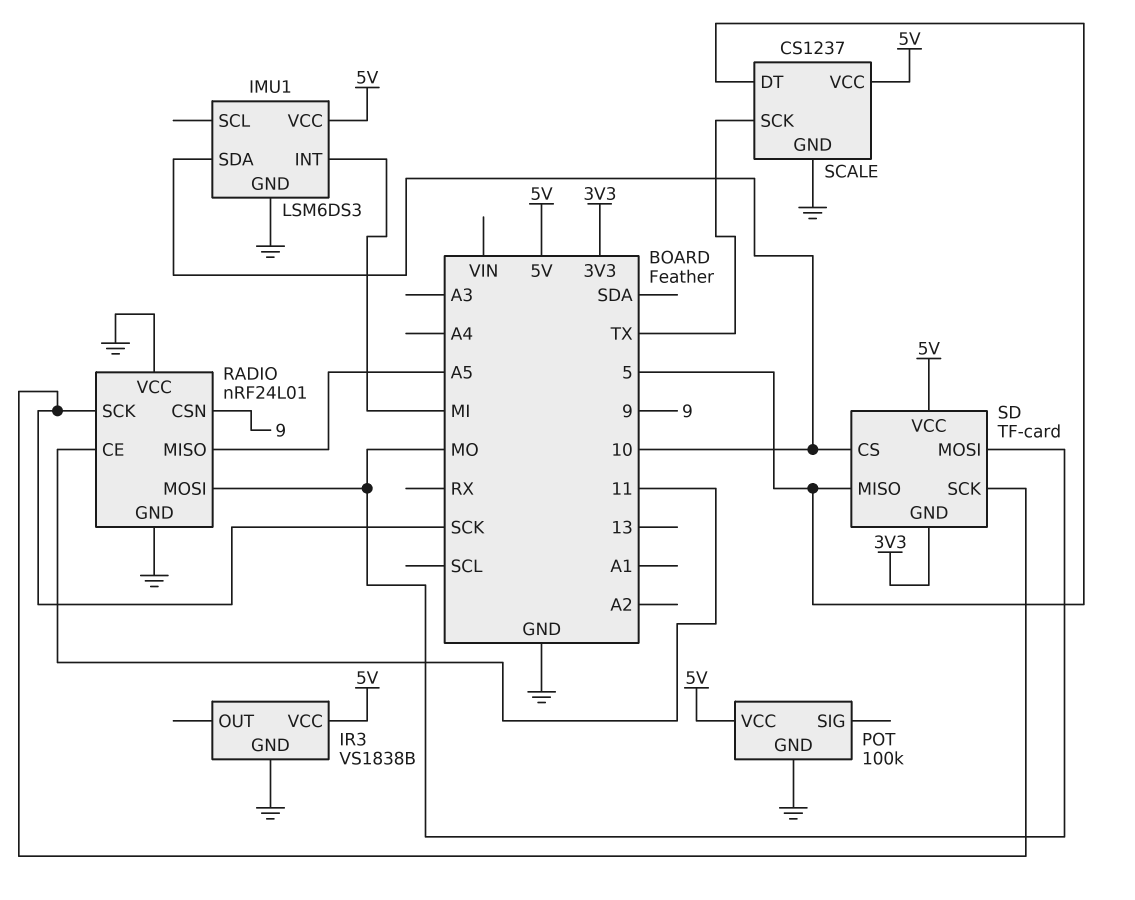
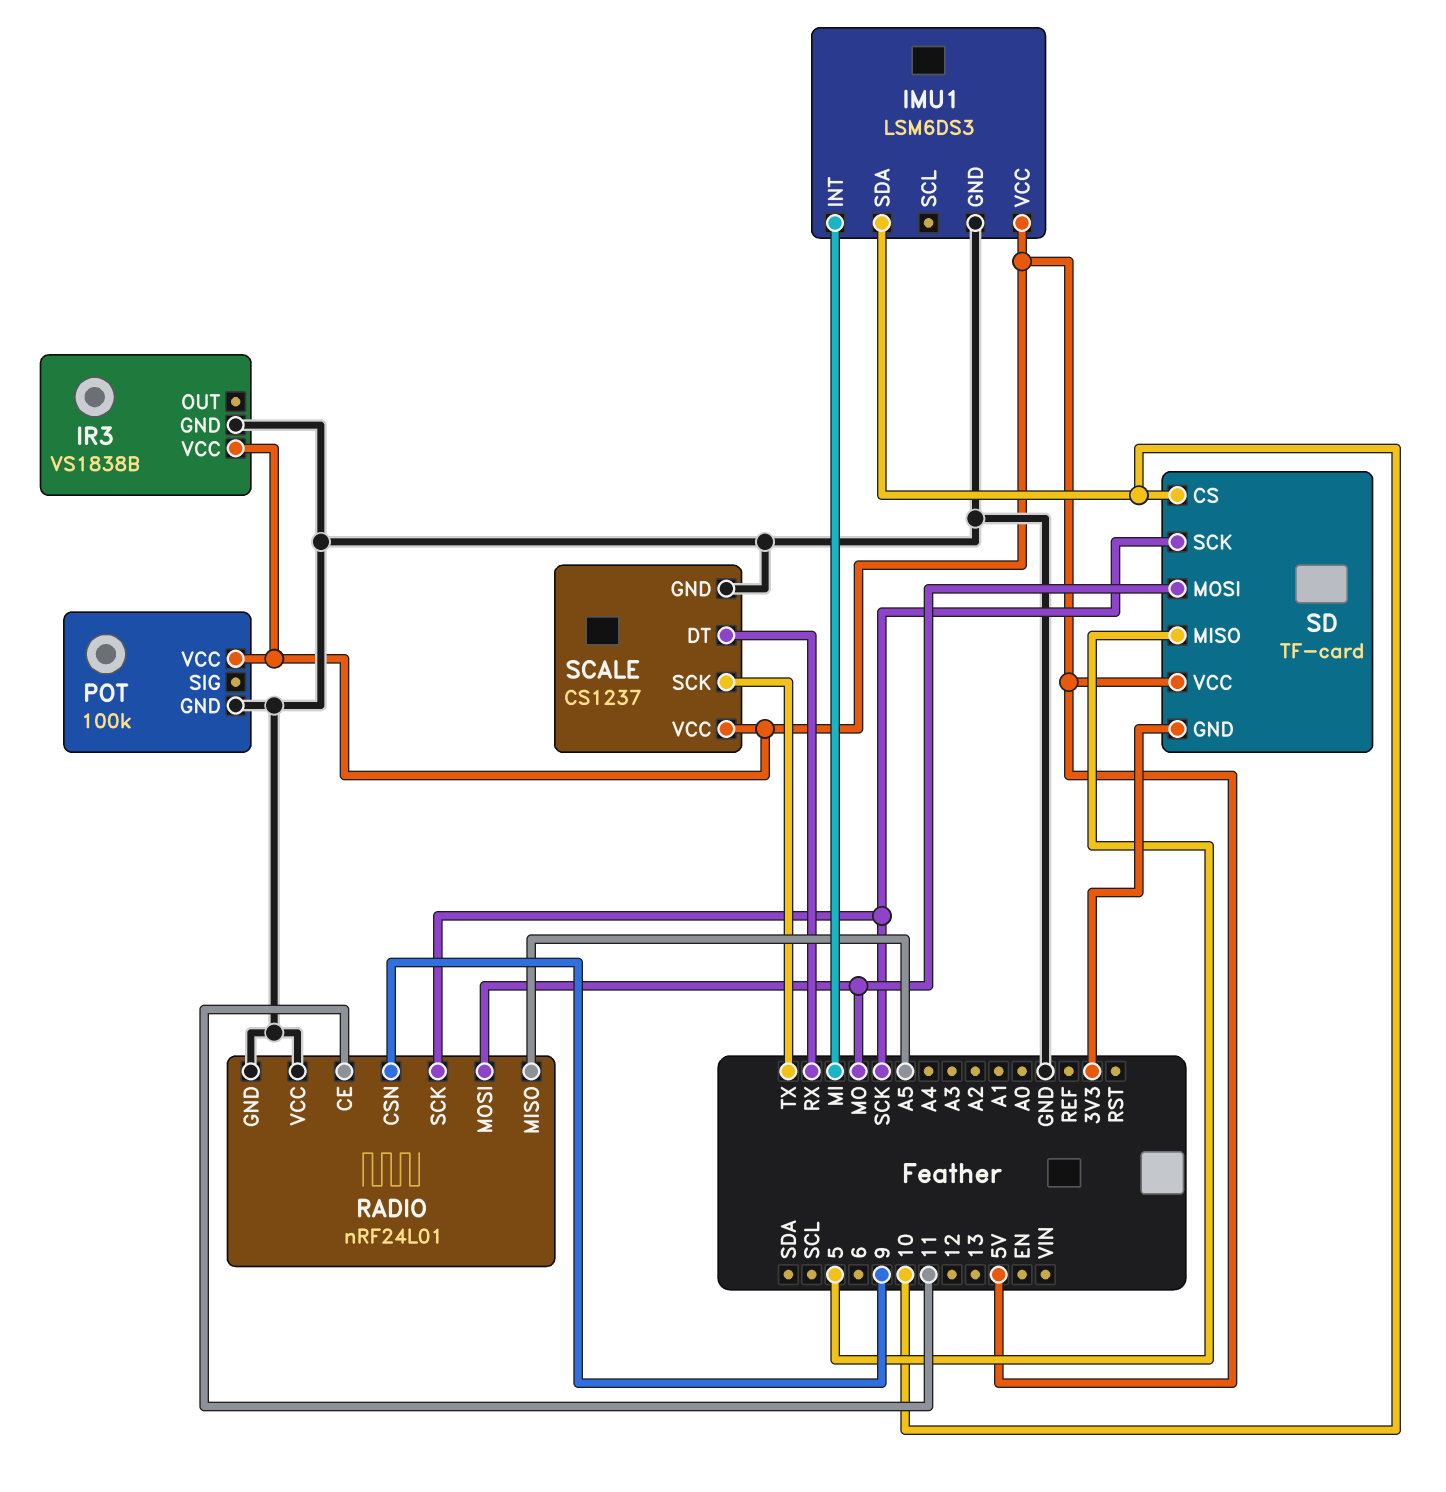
SCALE pin DT: 5 -> RX

